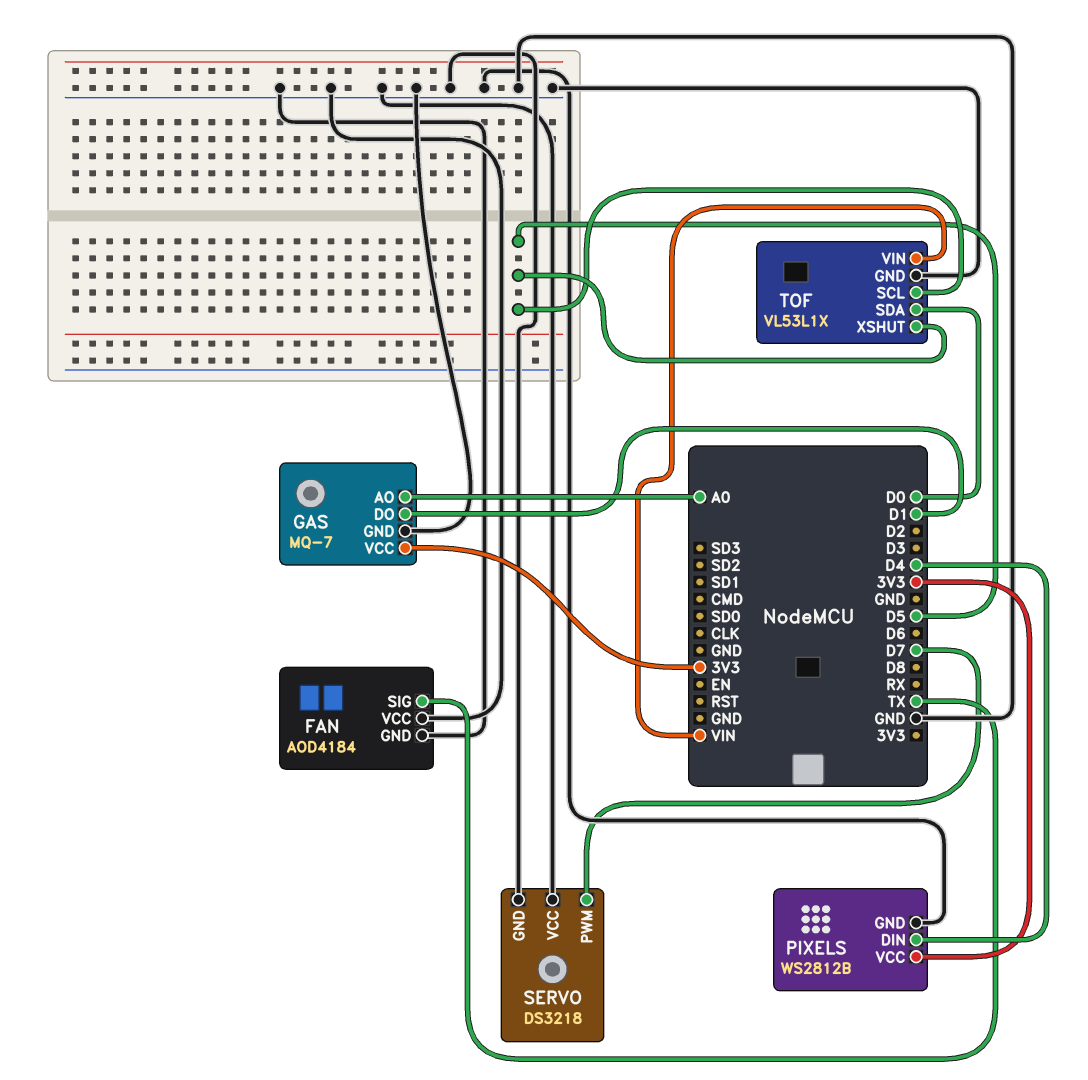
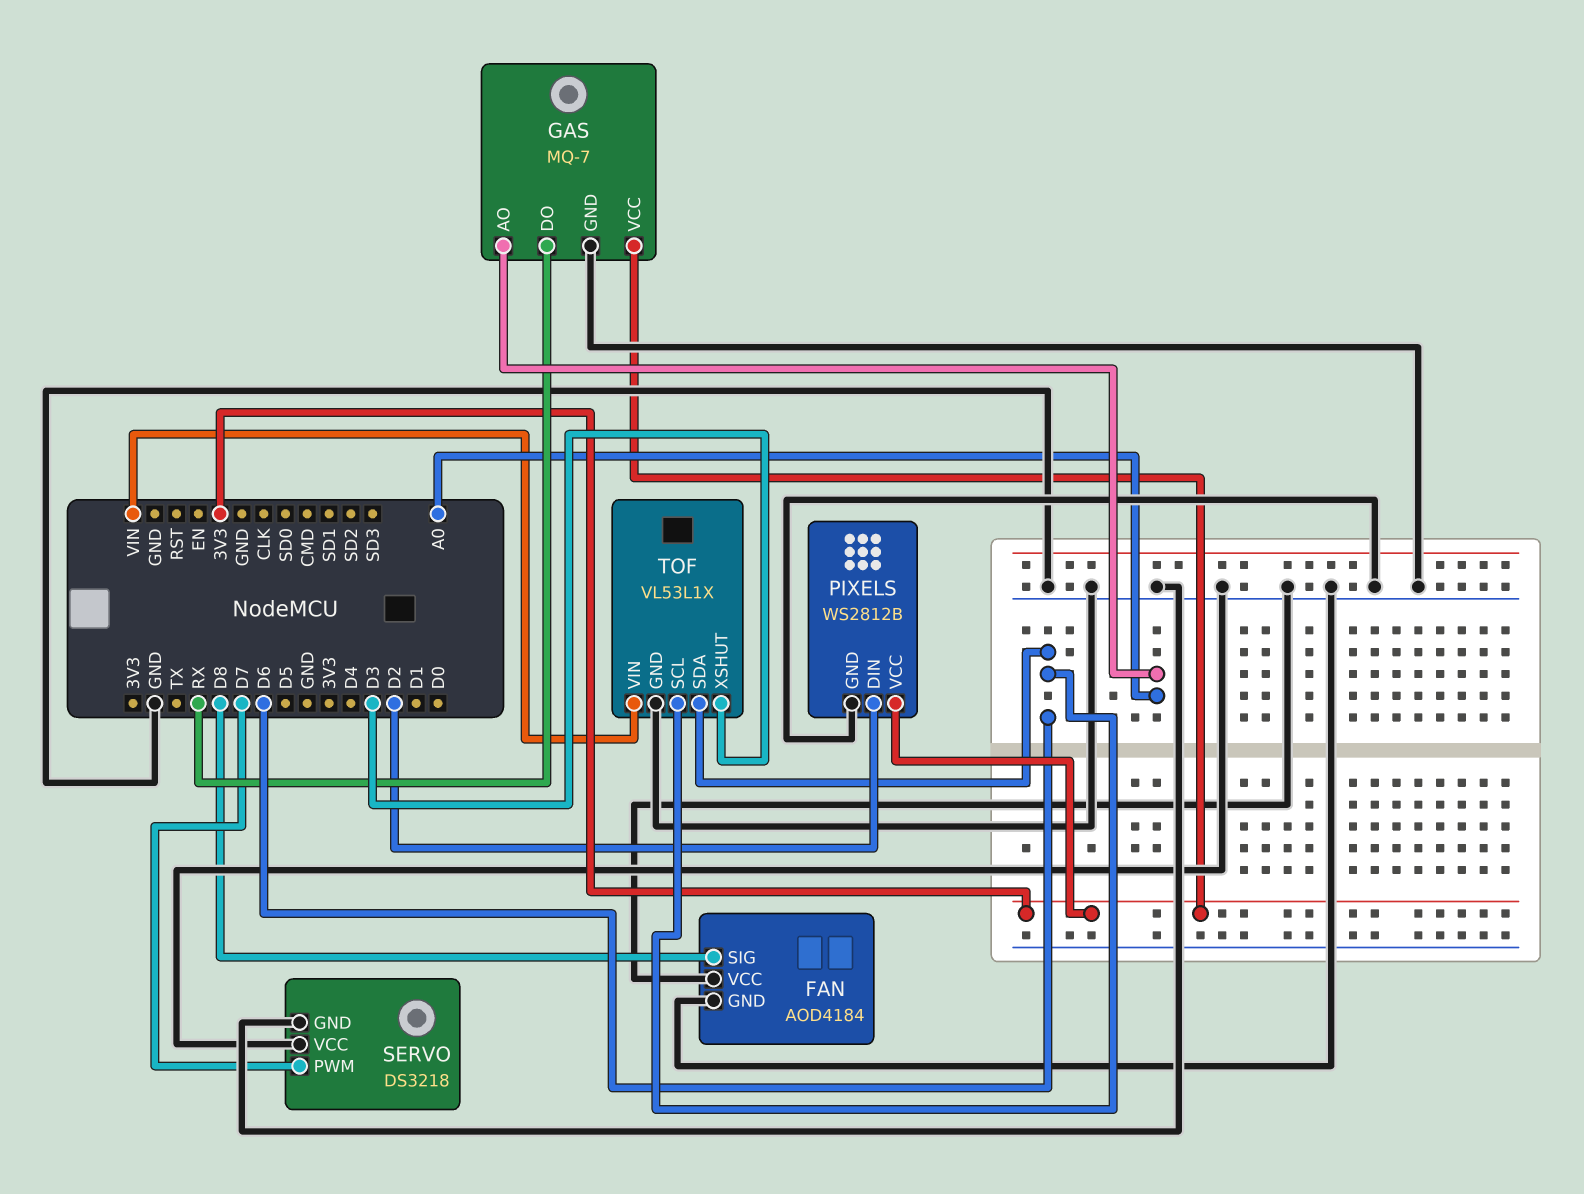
FAN pin SIG: TX -> D8
GAS pin DO: D1 -> RX
PIXELS pin DIN: D4 -> D2
TOF pin SCL: D5 -> D6
TOF pin SDA: D0 -> D6
TOF pin XSHUT: D5 -> D3

